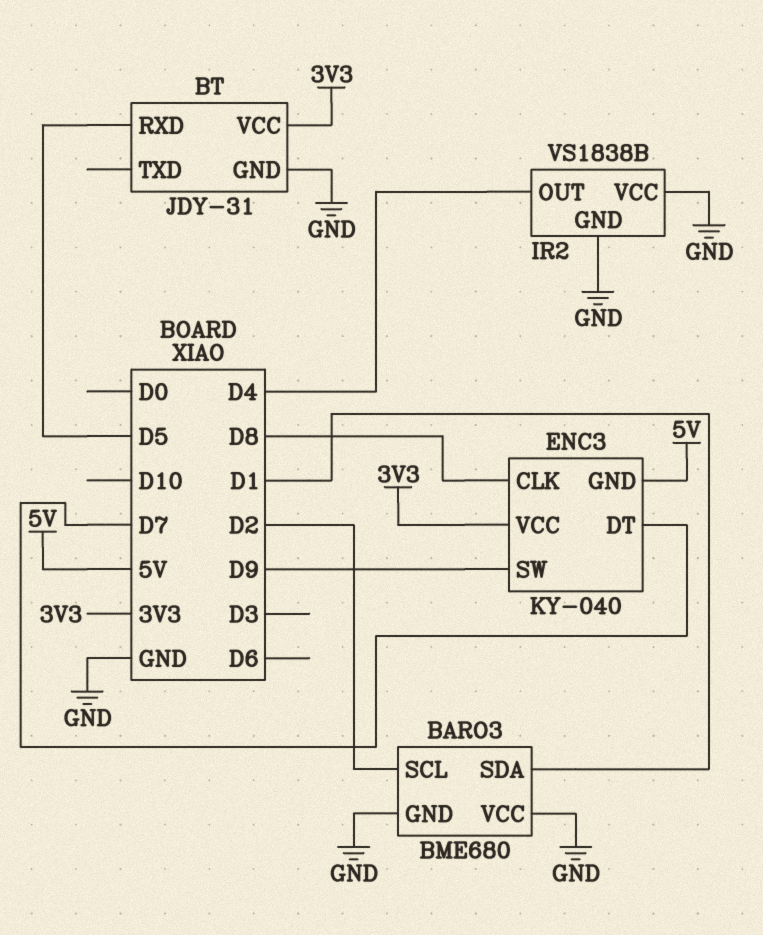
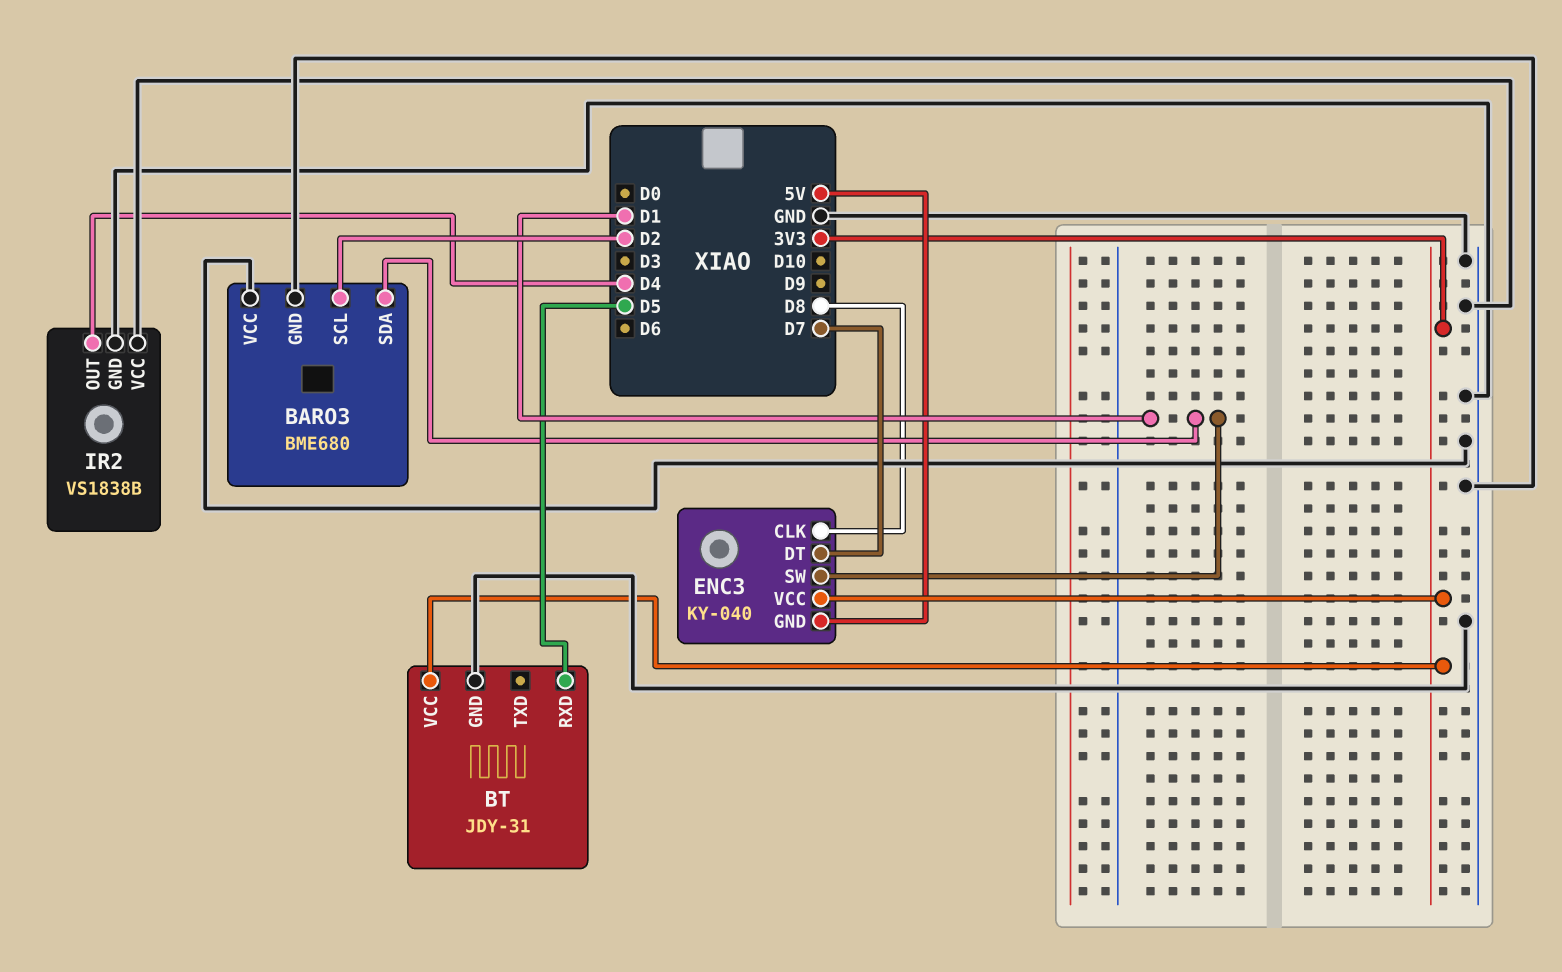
ENC3 pin SW: D9 -> D1

